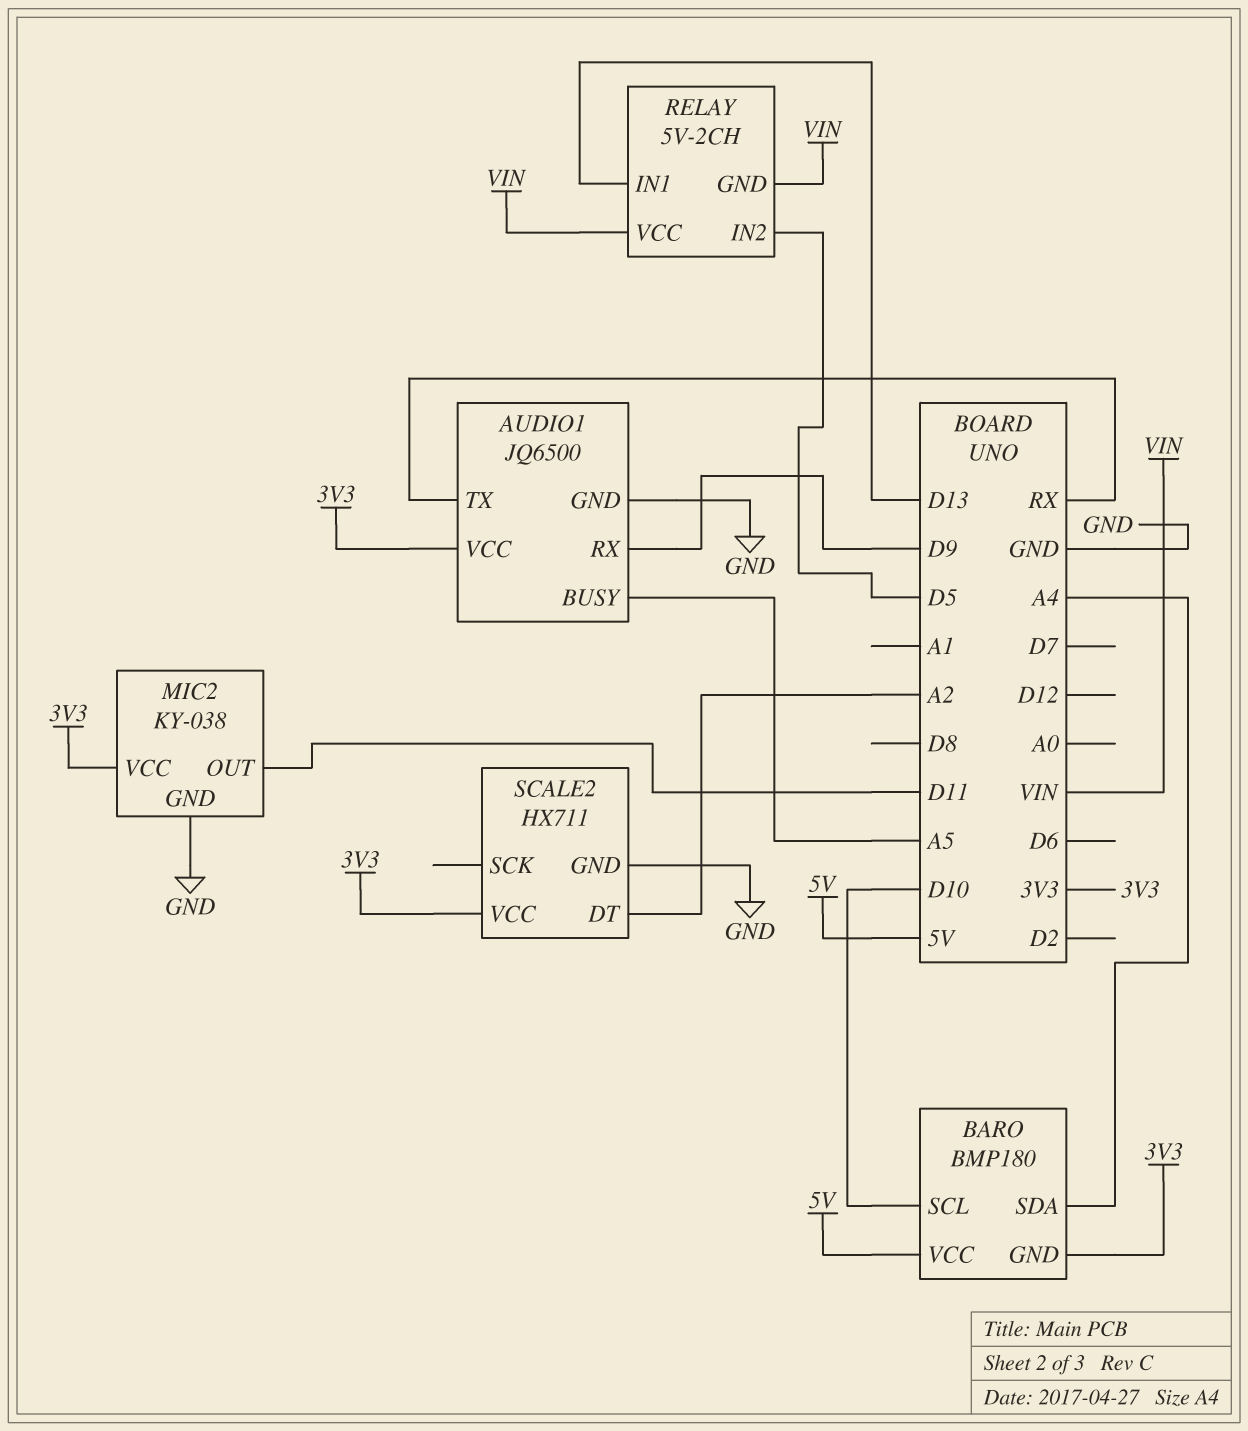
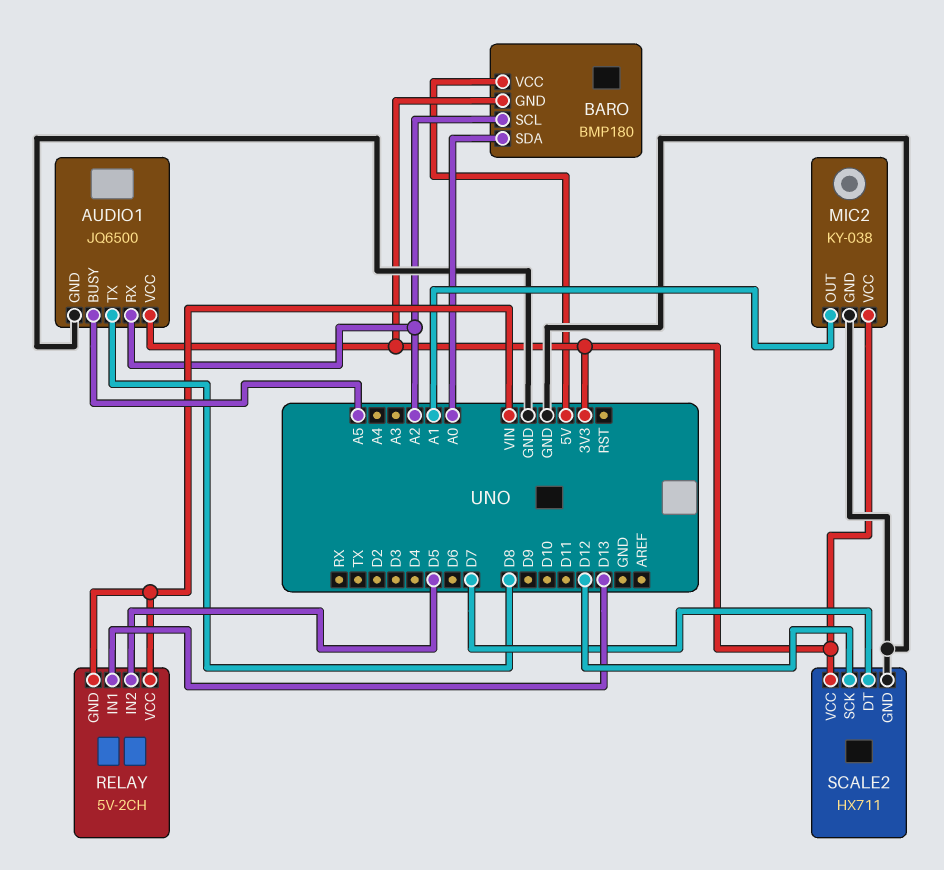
AUDIO1 pin RX: D9 -> A2
AUDIO1 pin TX: RX -> D8
BARO pin SCL: D10 -> A2
BARO pin SDA: A4 -> A0
MIC2 pin OUT: D11 -> A1
SCALE2 pin DT: A2 -> D7
SCALE2 pin SCK: none -> D12

